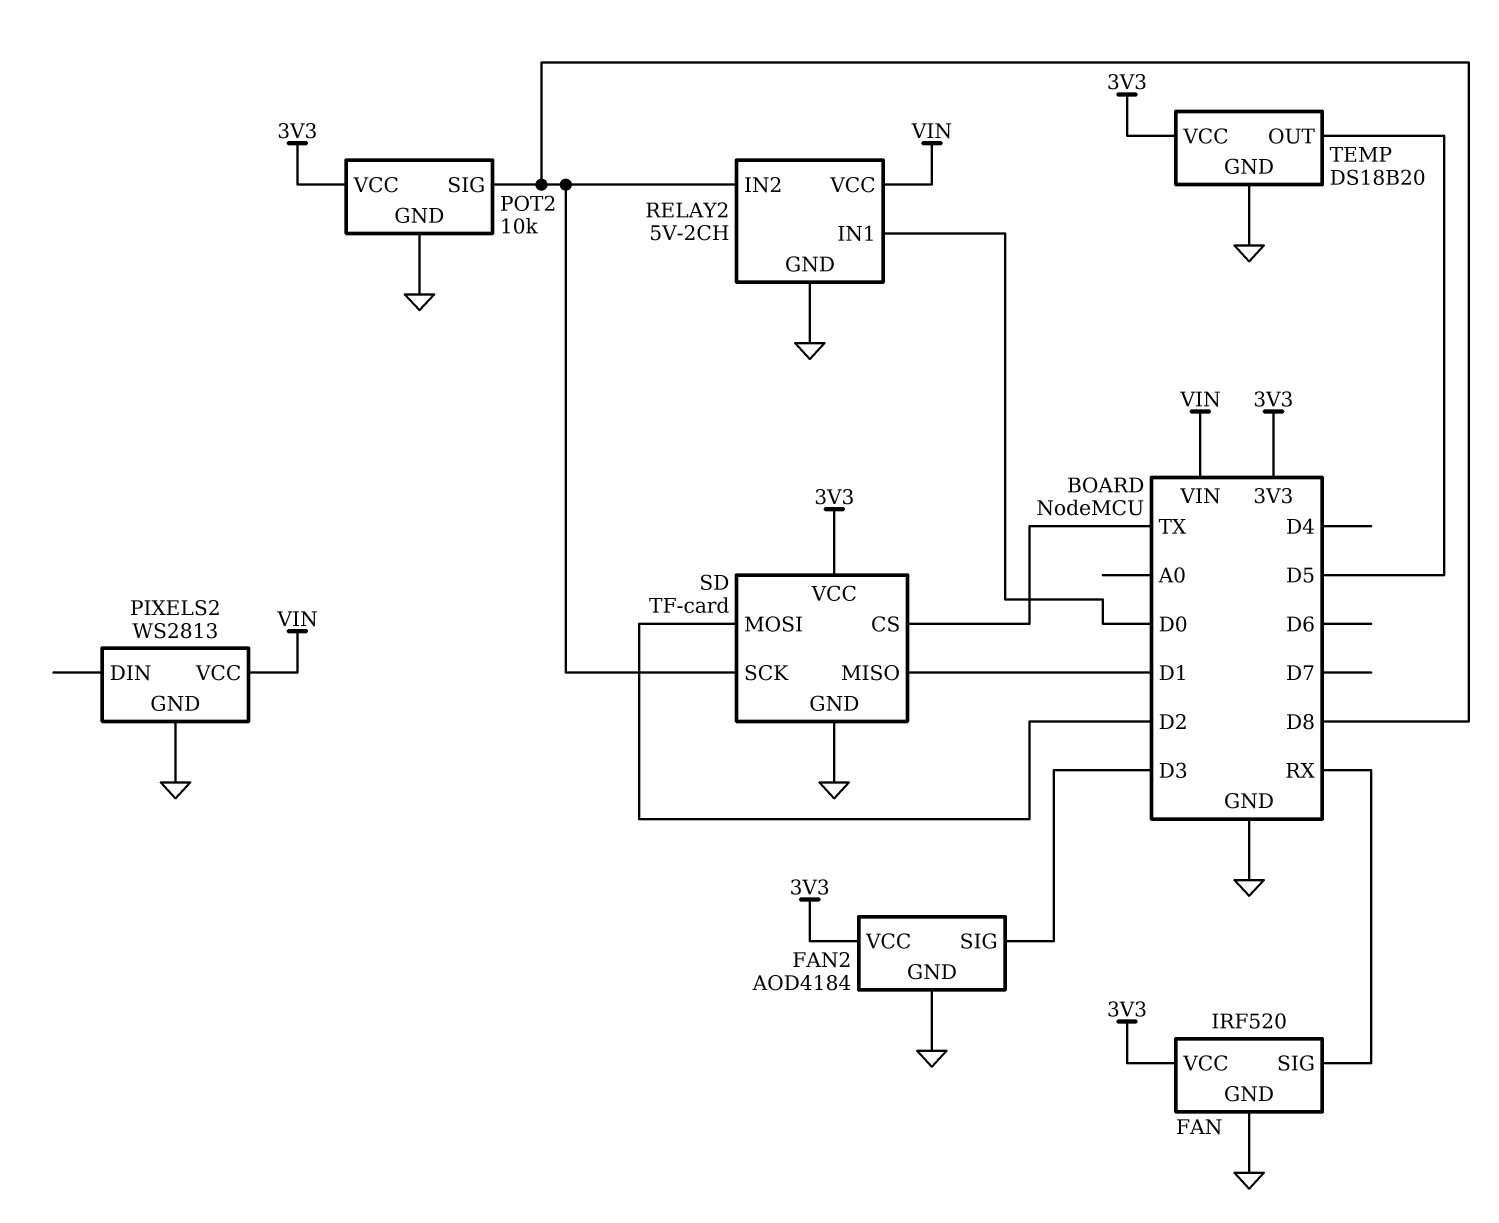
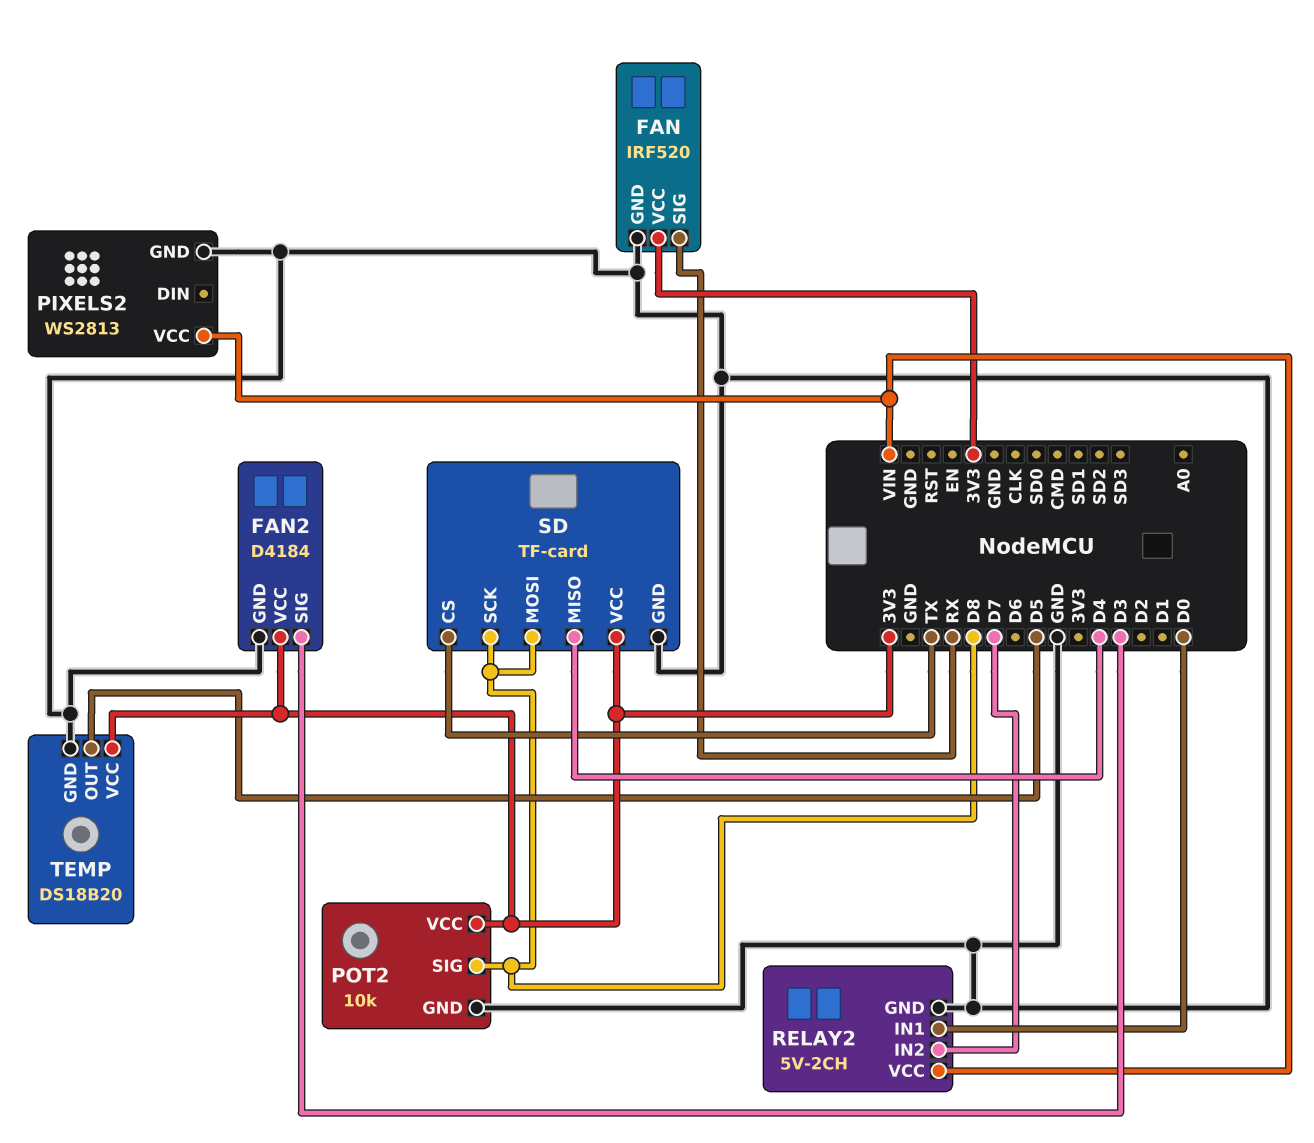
FAN2: AOD4184 -> D4184
RELAY2 pin IN2: D8 -> D7
SD pin MISO: D1 -> D4
SD pin MOSI: D2 -> D8

